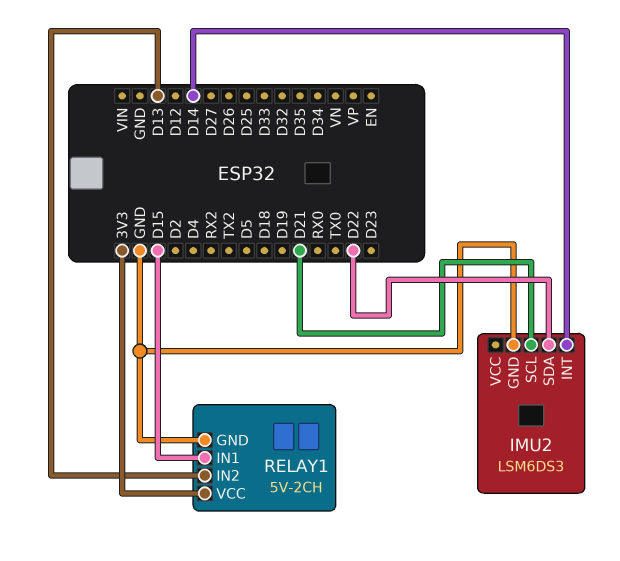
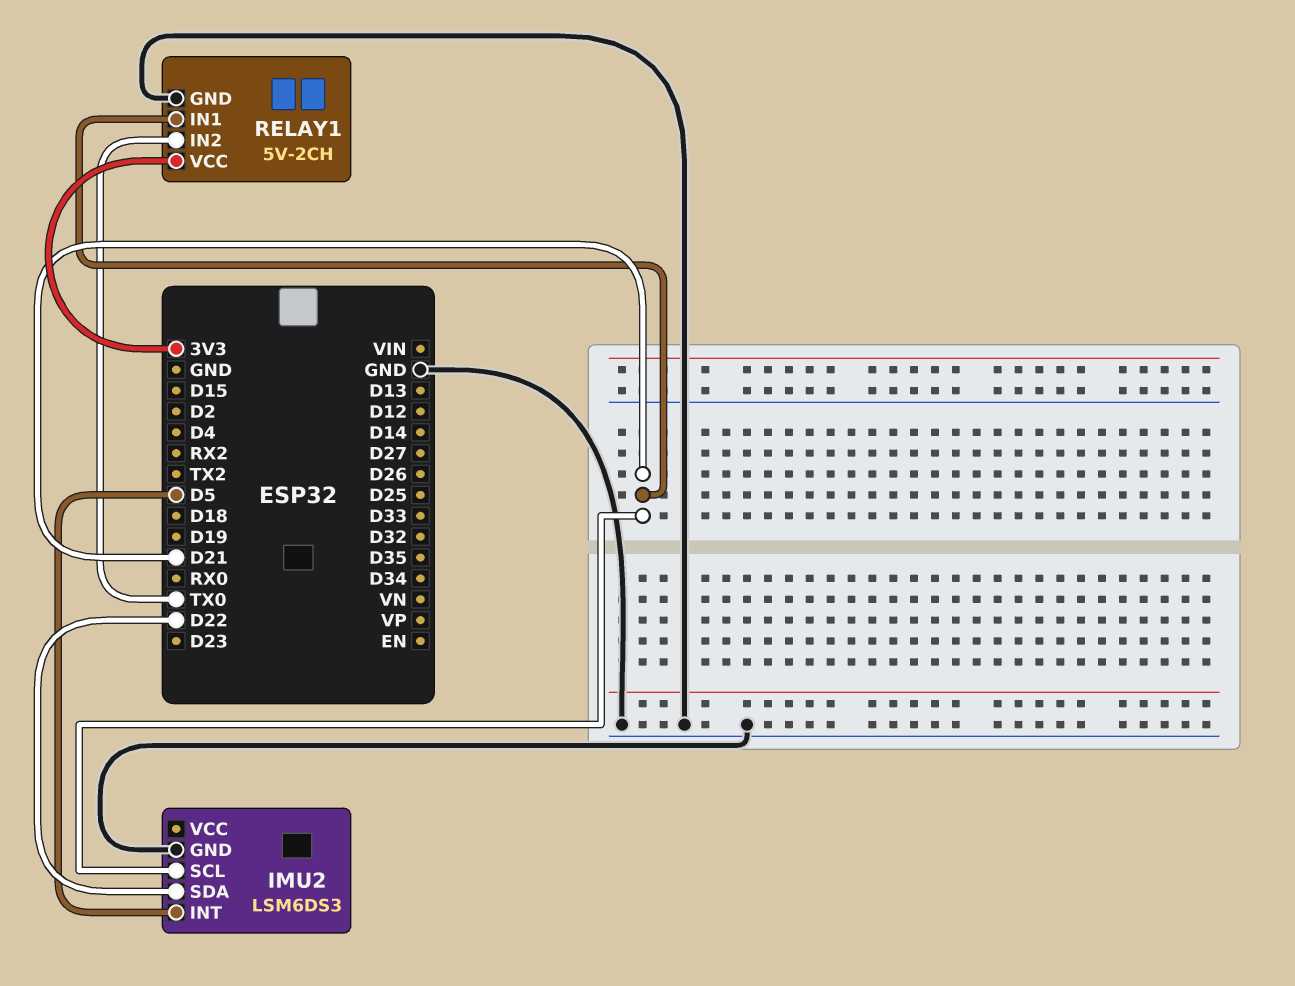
IMU2 pin INT: D14 -> D5
RELAY1 pin IN1: D15 -> D21
RELAY1 pin IN2: D13 -> TX0

